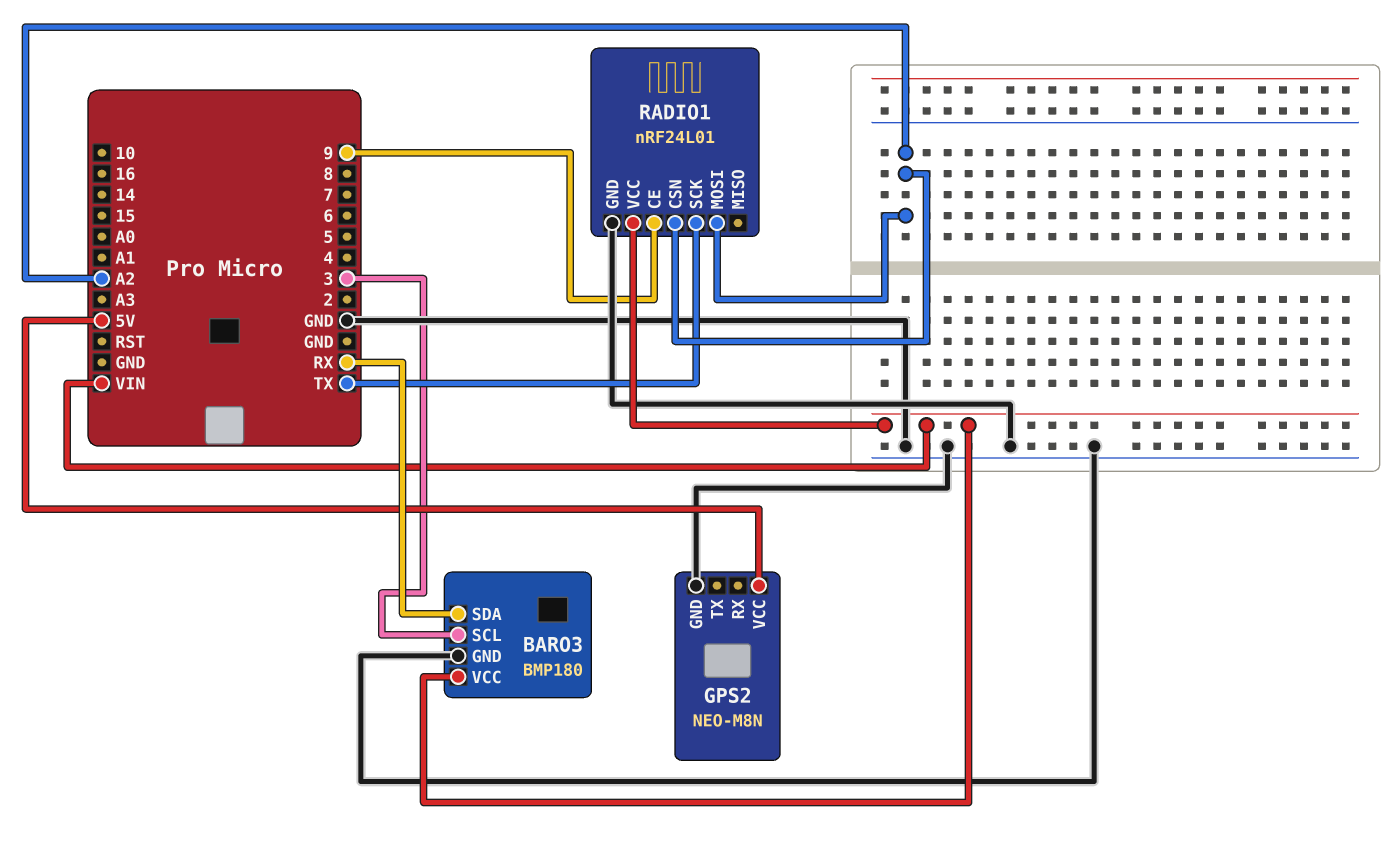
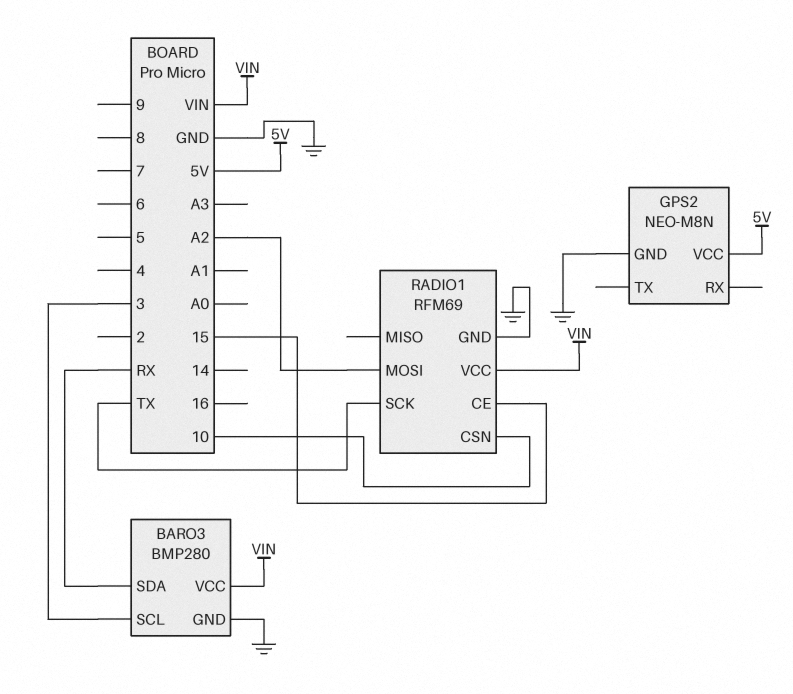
BARO3: BMP180 -> BMP280
RADIO1: nRF24L01 -> RFM69
RADIO1 pin CE: 9 -> 15
RADIO1 pin CSN: A2 -> 10

